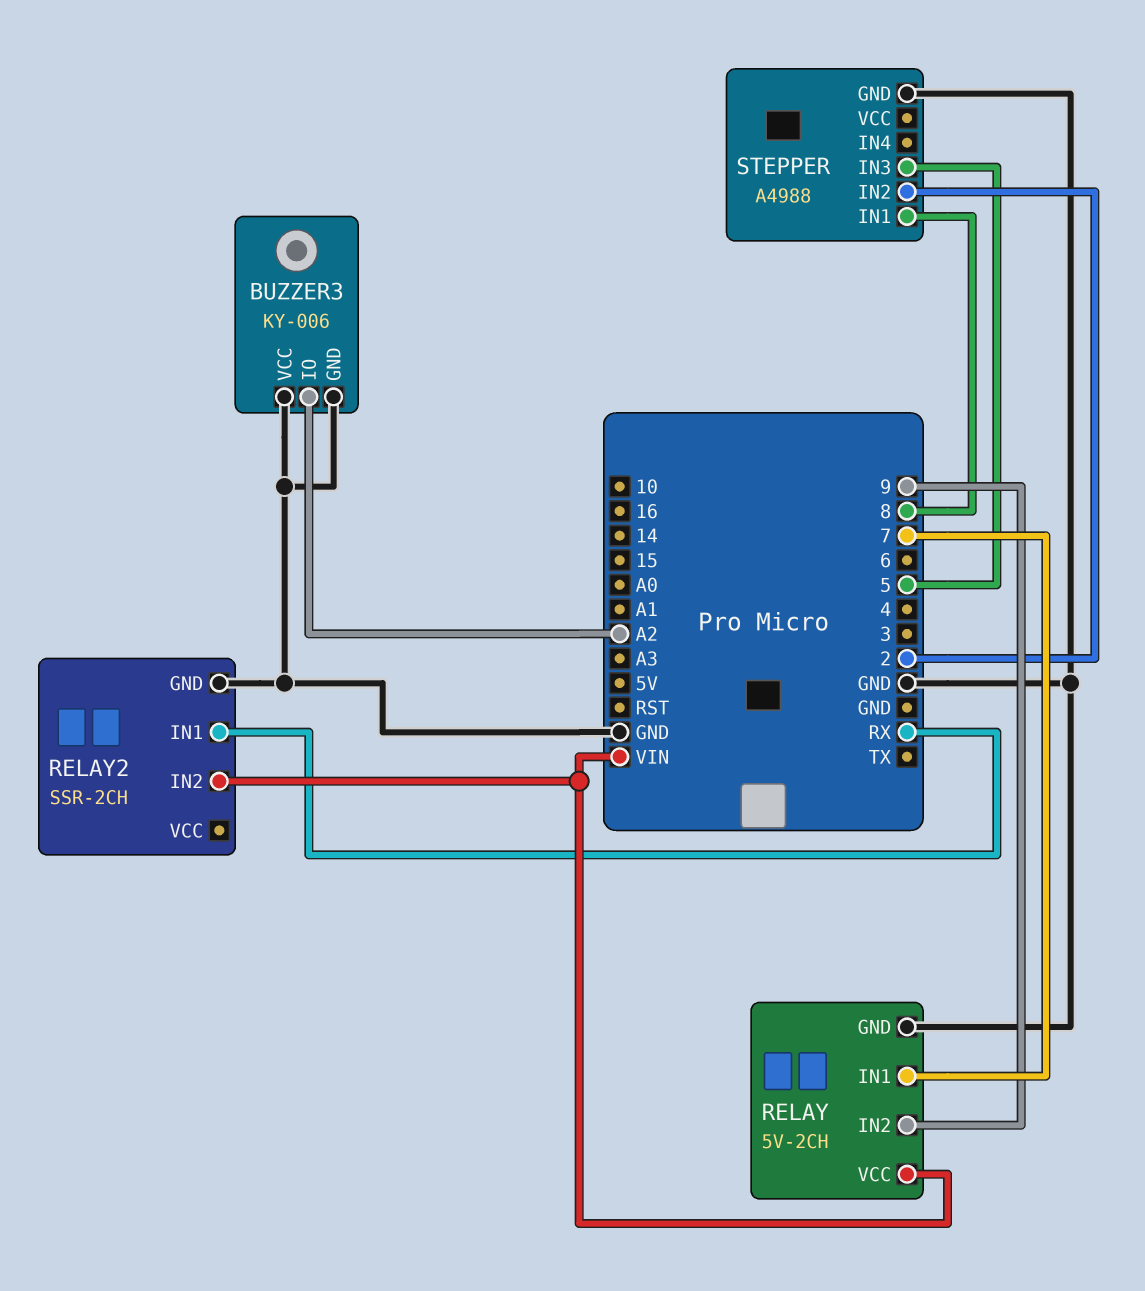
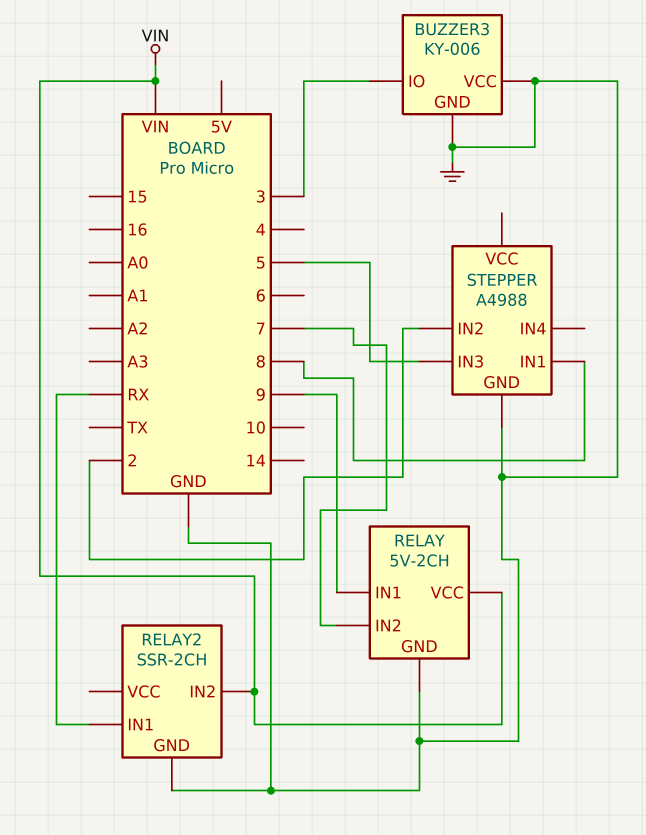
BUZZER3 pin IO: A2 -> 3
RELAY pin IN1: 7 -> 9
RELAY pin IN2: 9 -> 7

